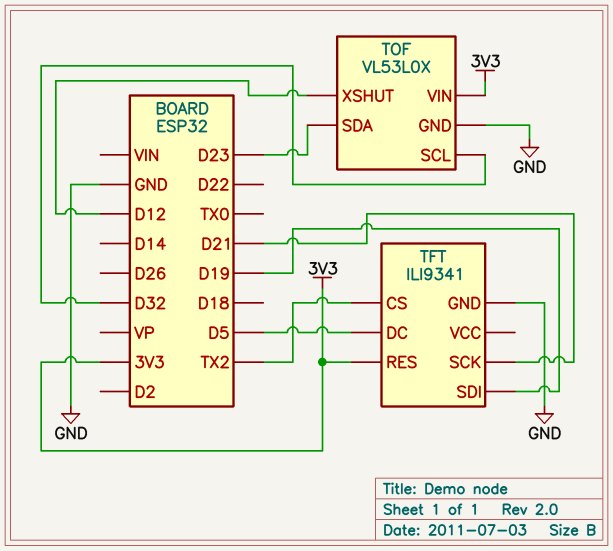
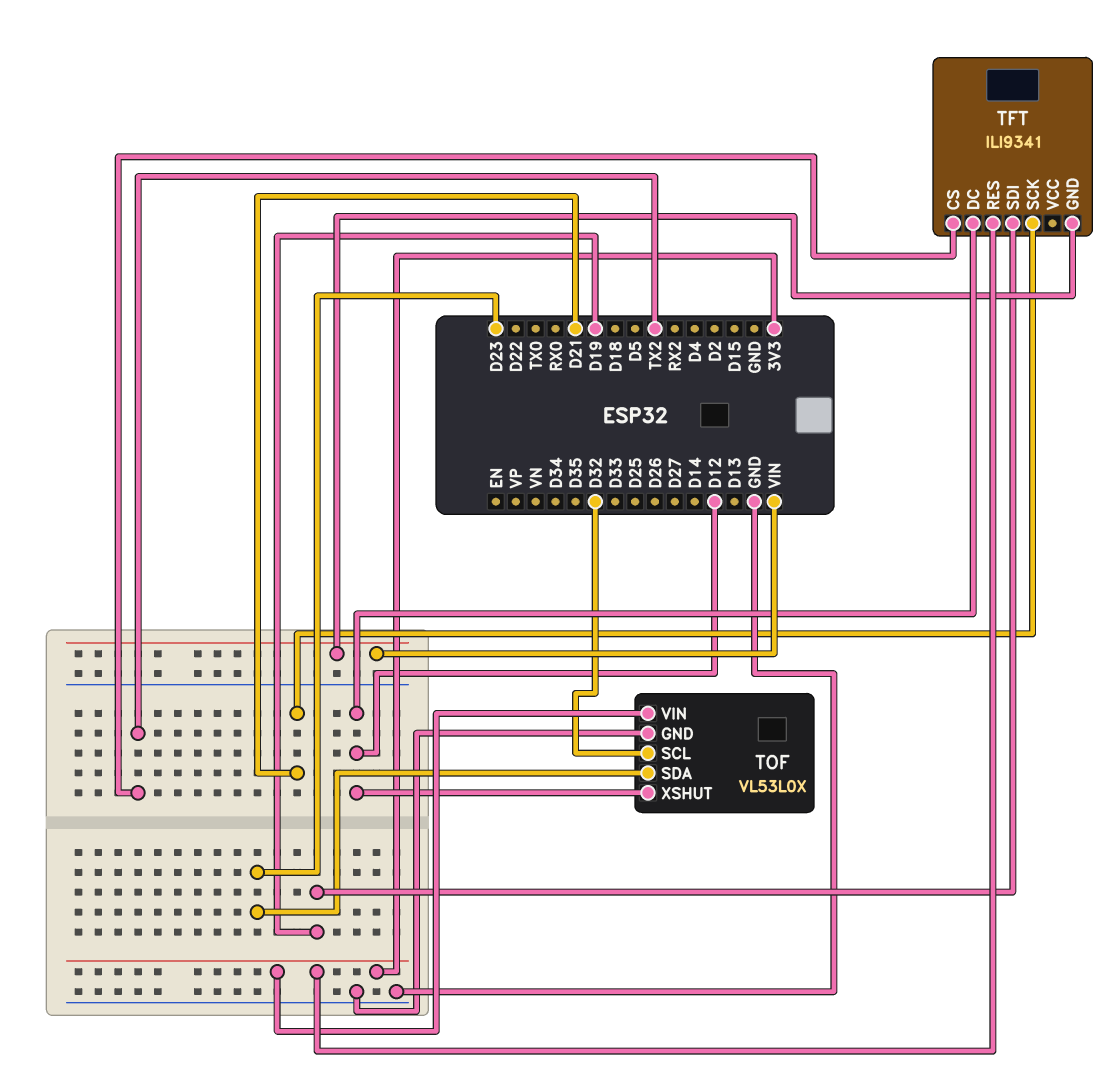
TFT pin DC: D5 -> D12
TFT pin GND: GND -> VIN

